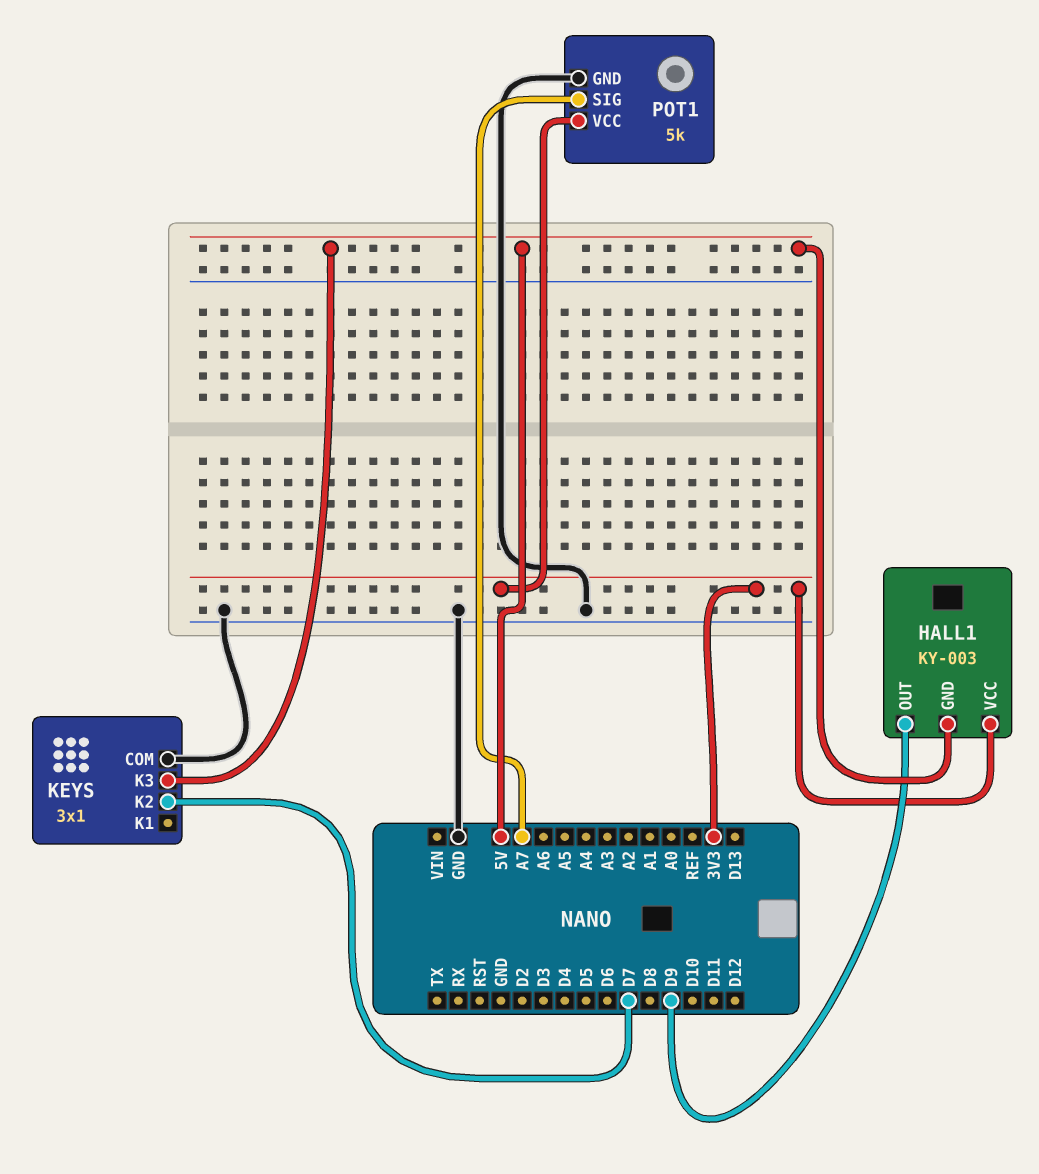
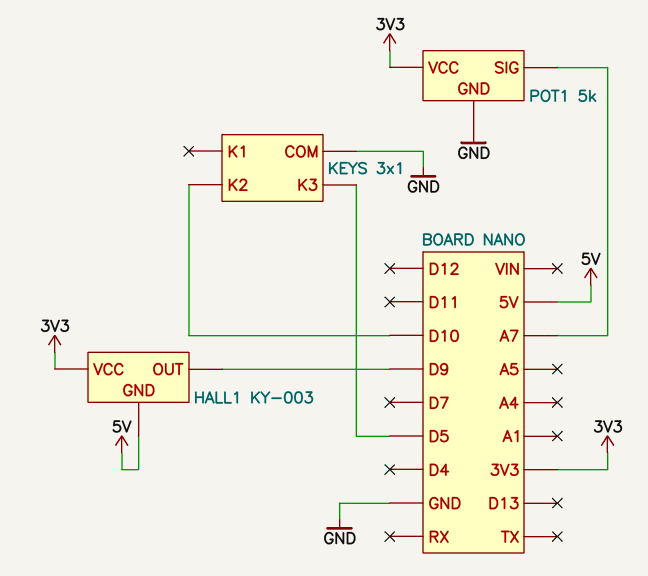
KEYS pin K2: D7 -> D10
KEYS pin K3: 5V -> D5

